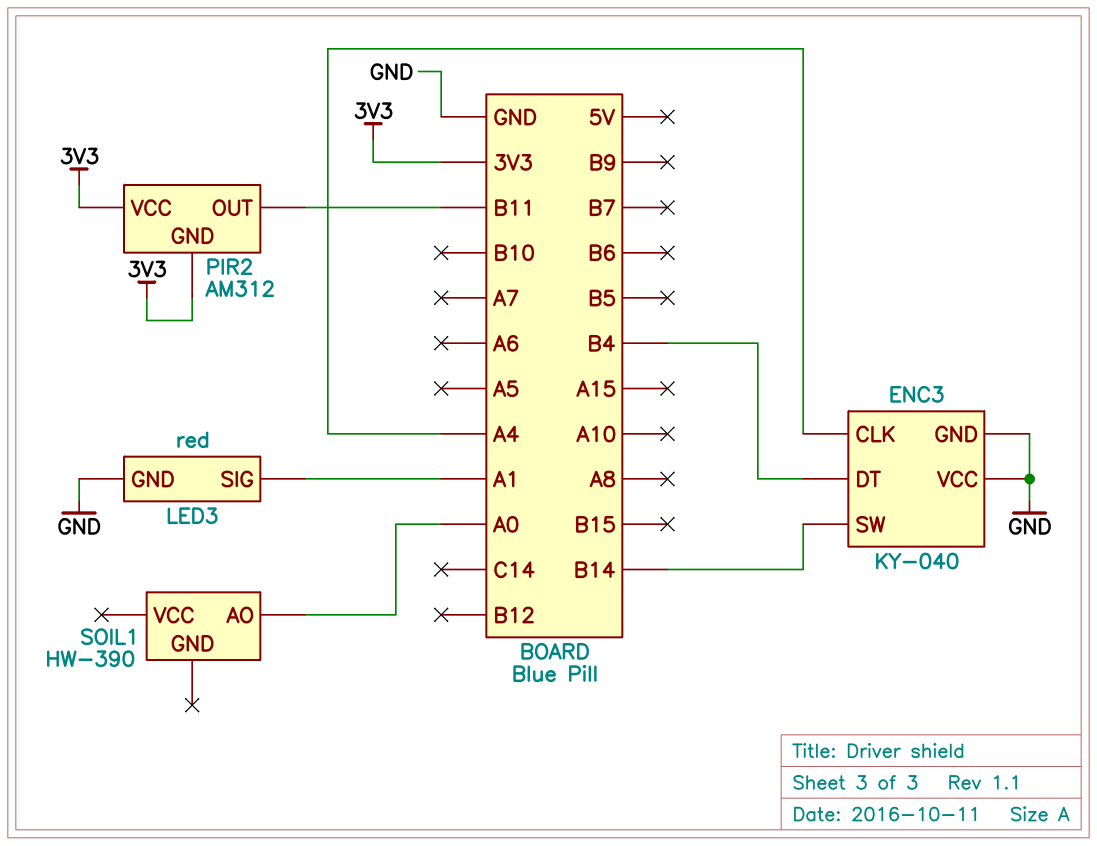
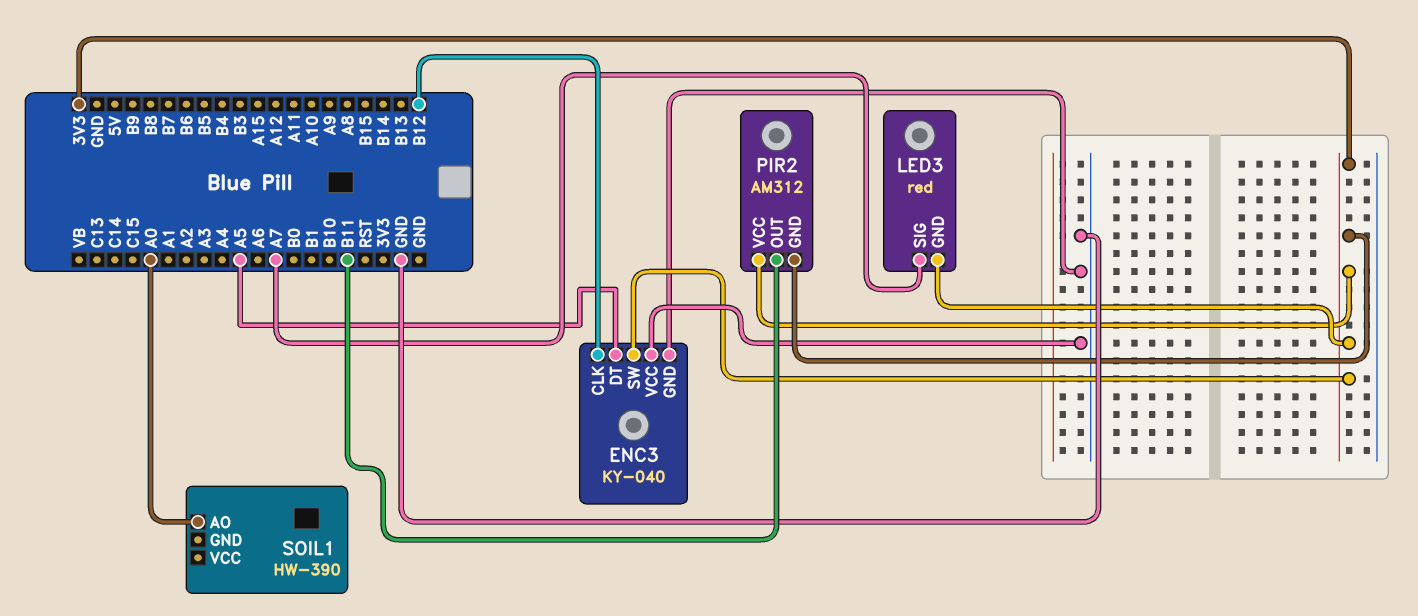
ENC3 pin CLK: A4 -> B12
ENC3 pin DT: B4 -> A5
ENC3 pin SW: B14 -> 3V3
LED3 pin GND: GND -> 3V3
LED3 pin SIG: A1 -> A7

